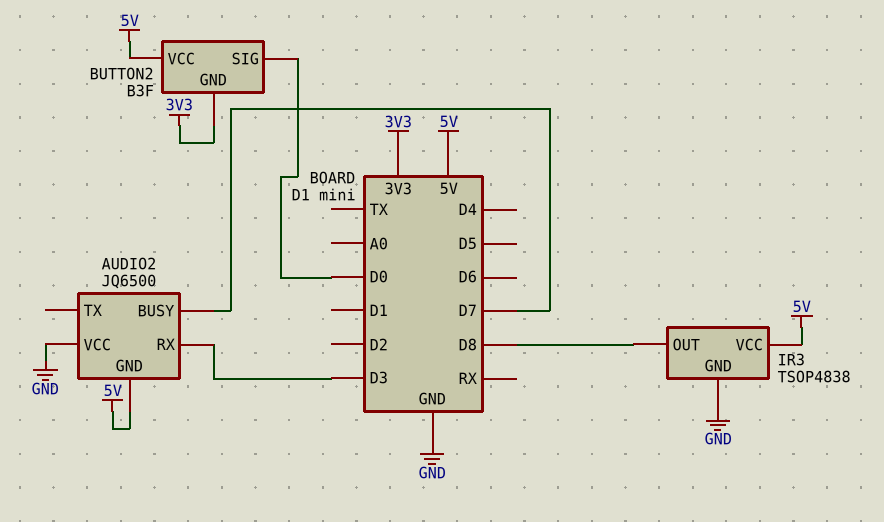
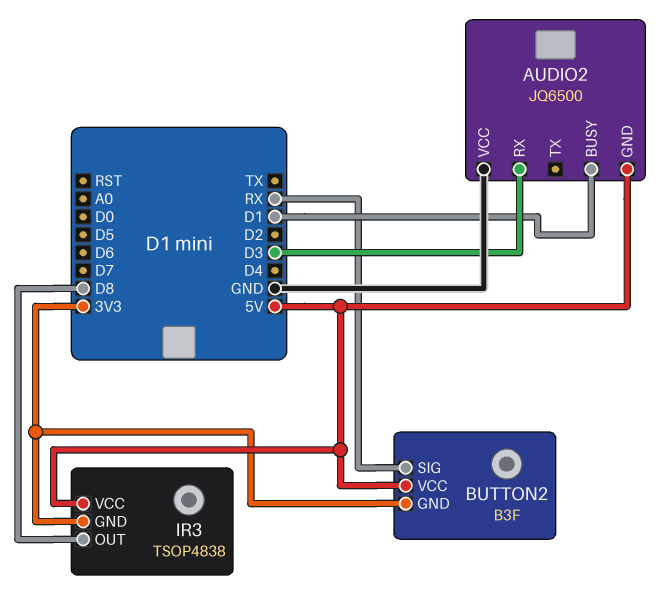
AUDIO2 pin BUSY: D7 -> D1
BUTTON2 pin SIG: D0 -> RX
IR3 pin GND: GND -> 3V3

